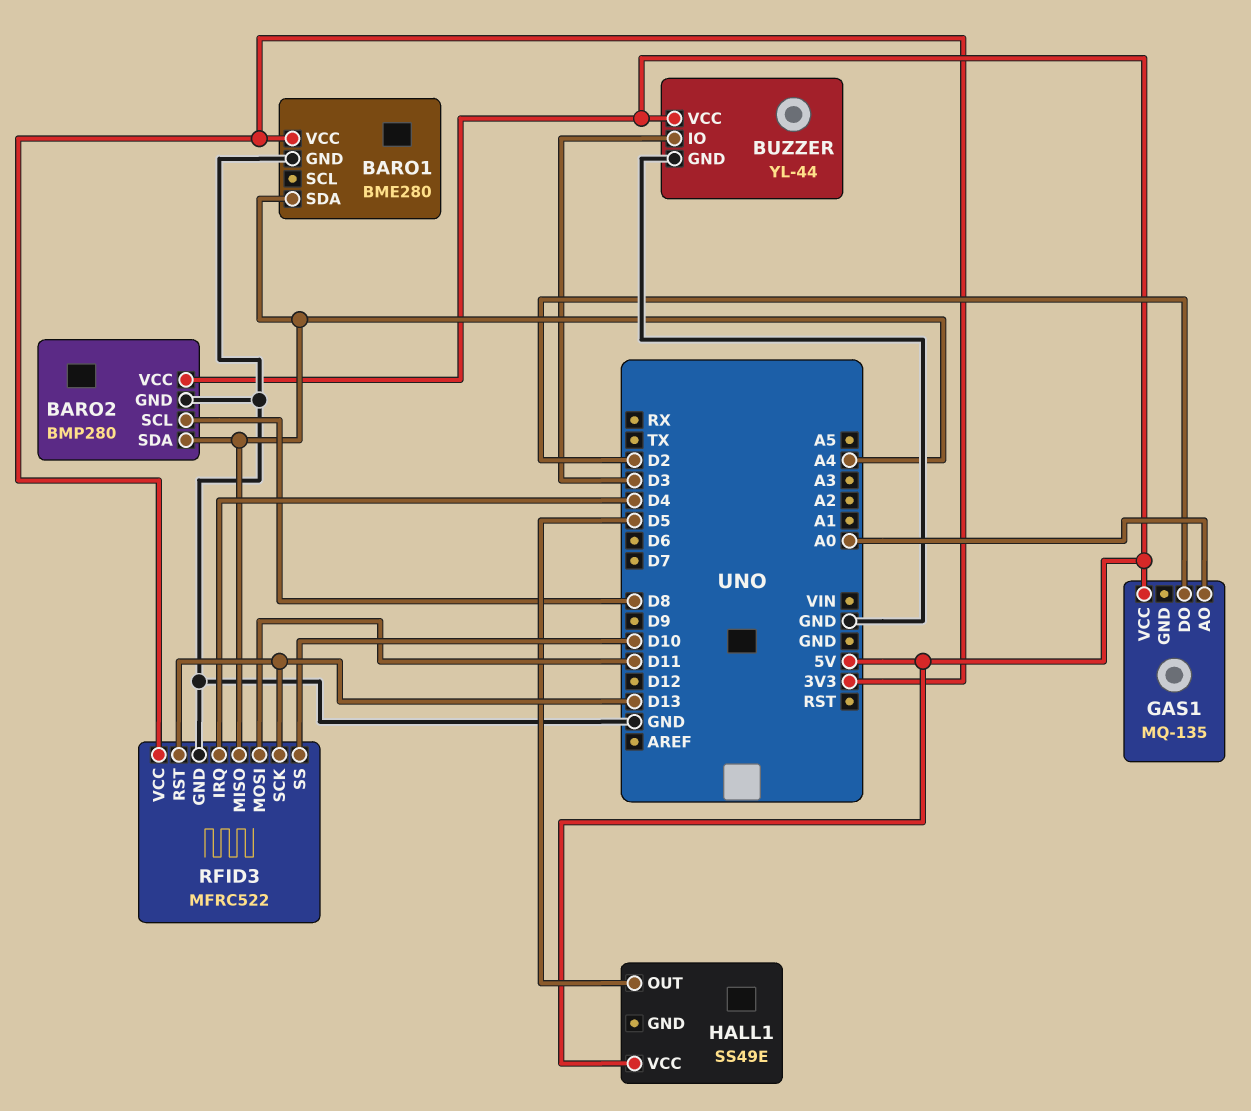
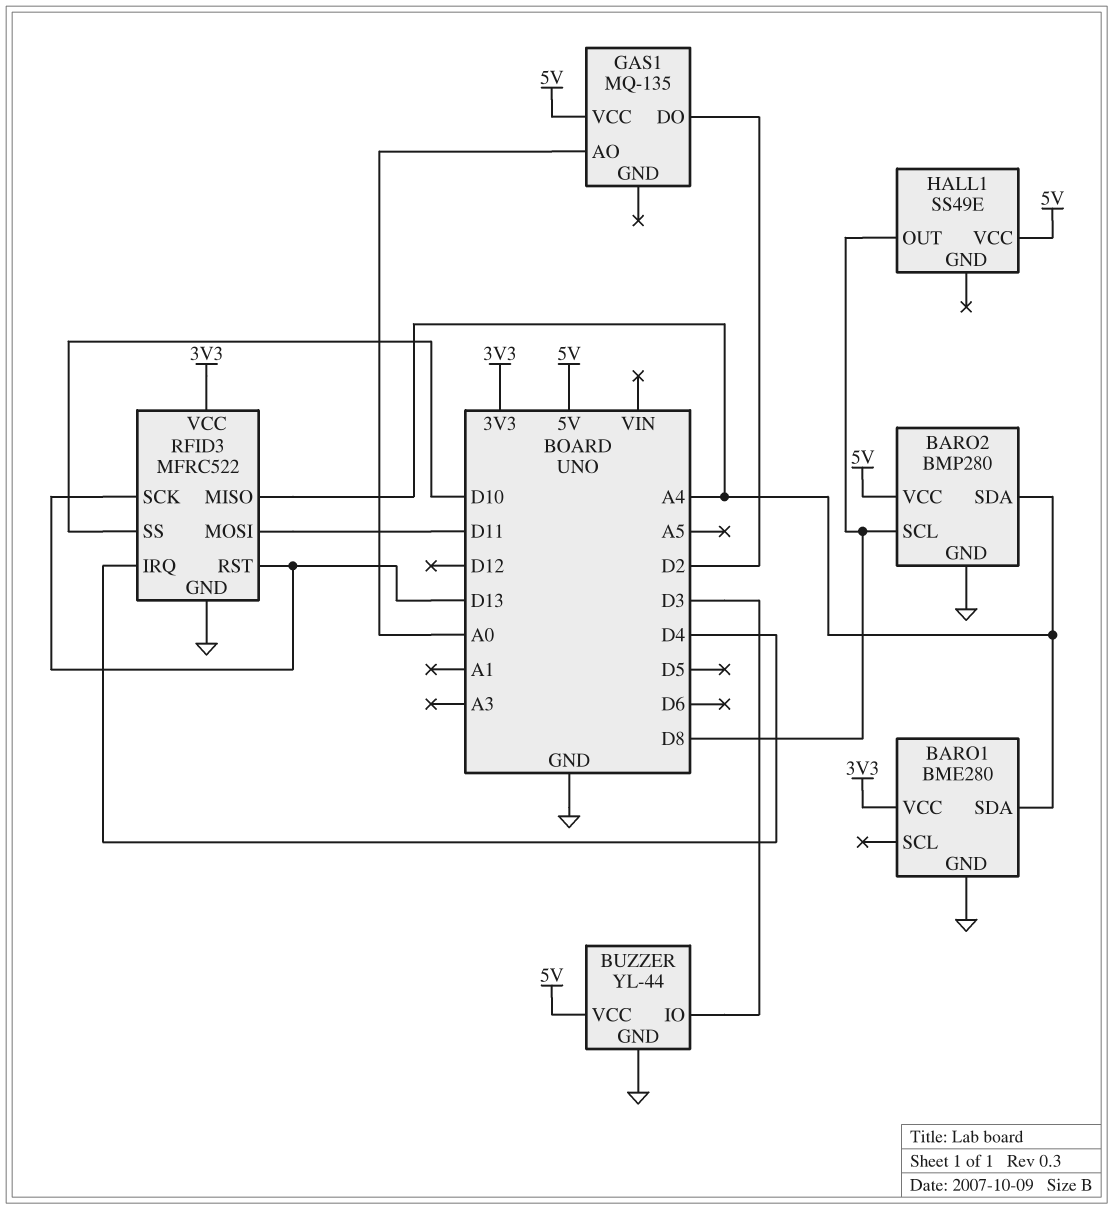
HALL1 pin OUT: D5 -> D8

